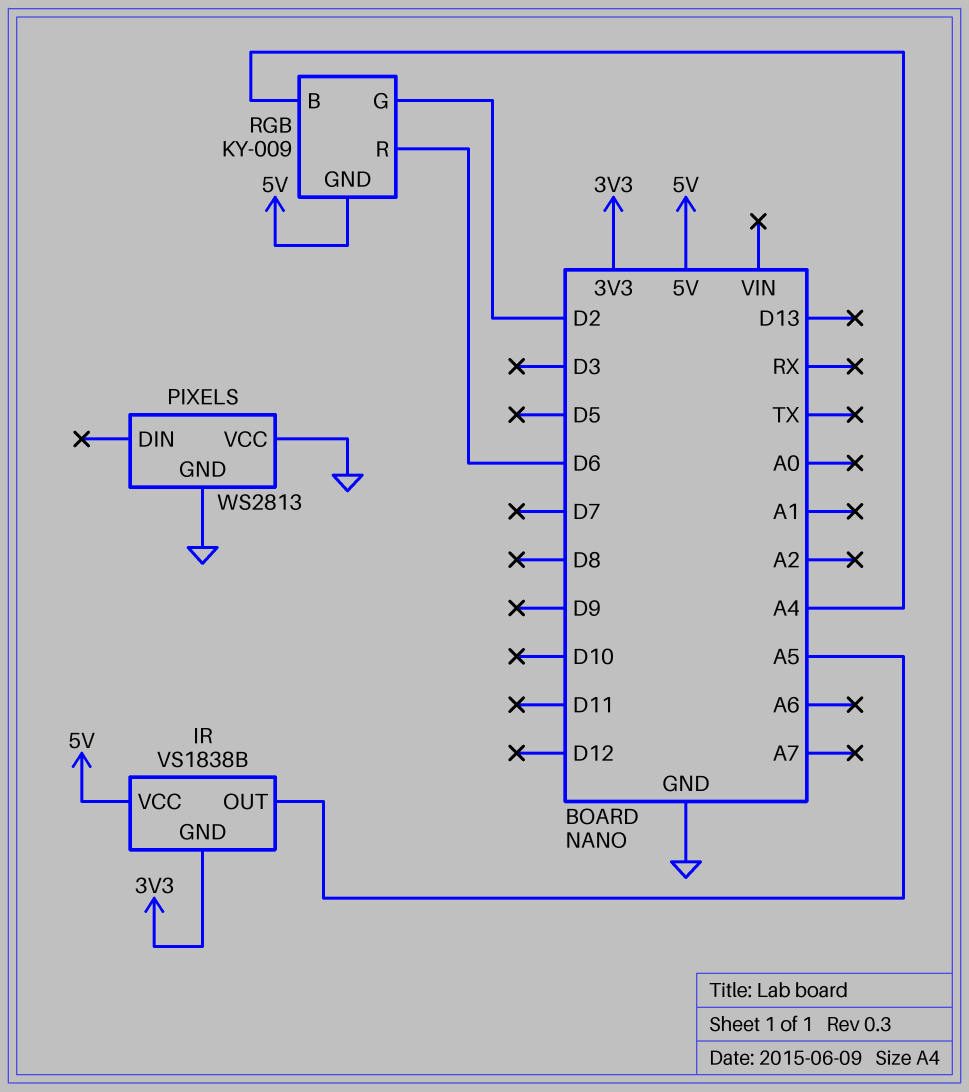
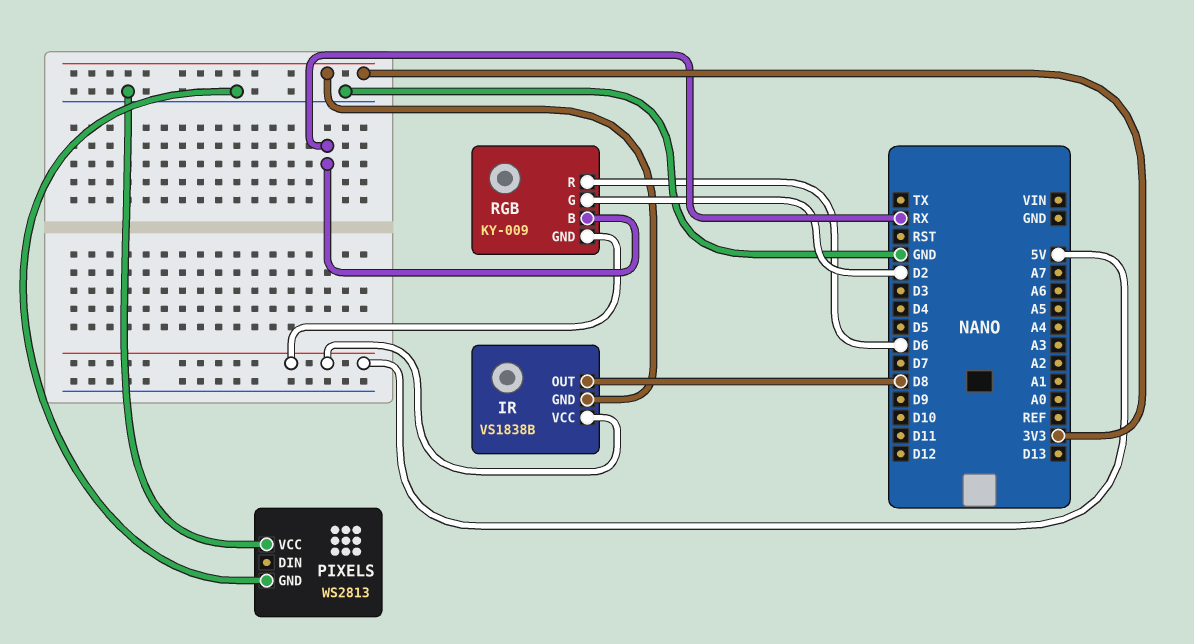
IR pin OUT: A5 -> D8
RGB pin B: A4 -> RX

